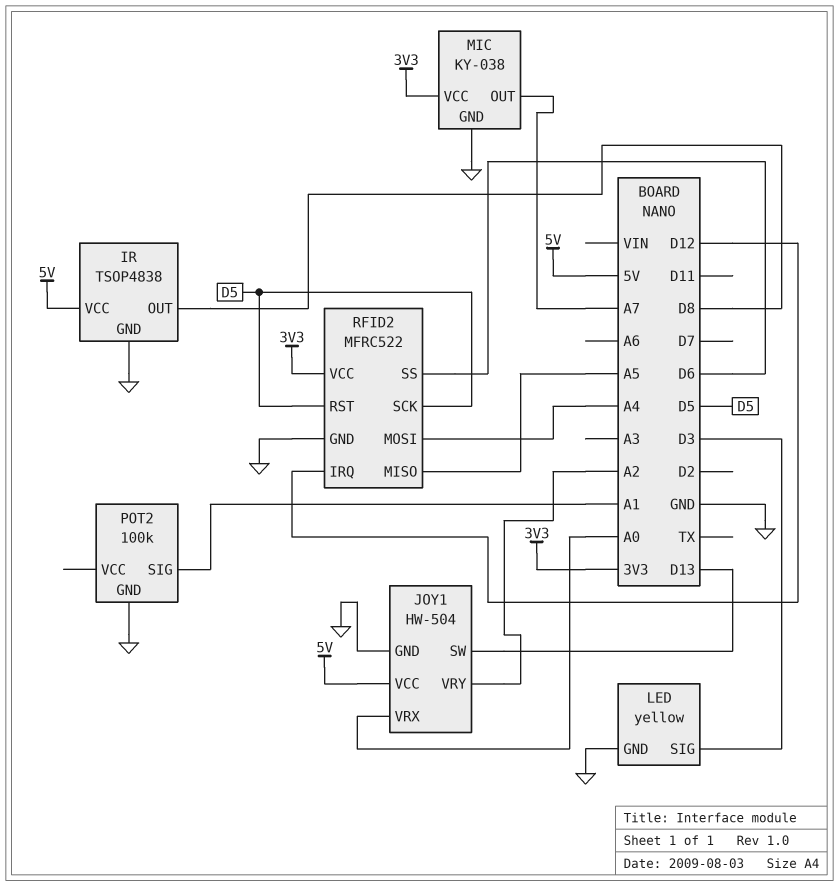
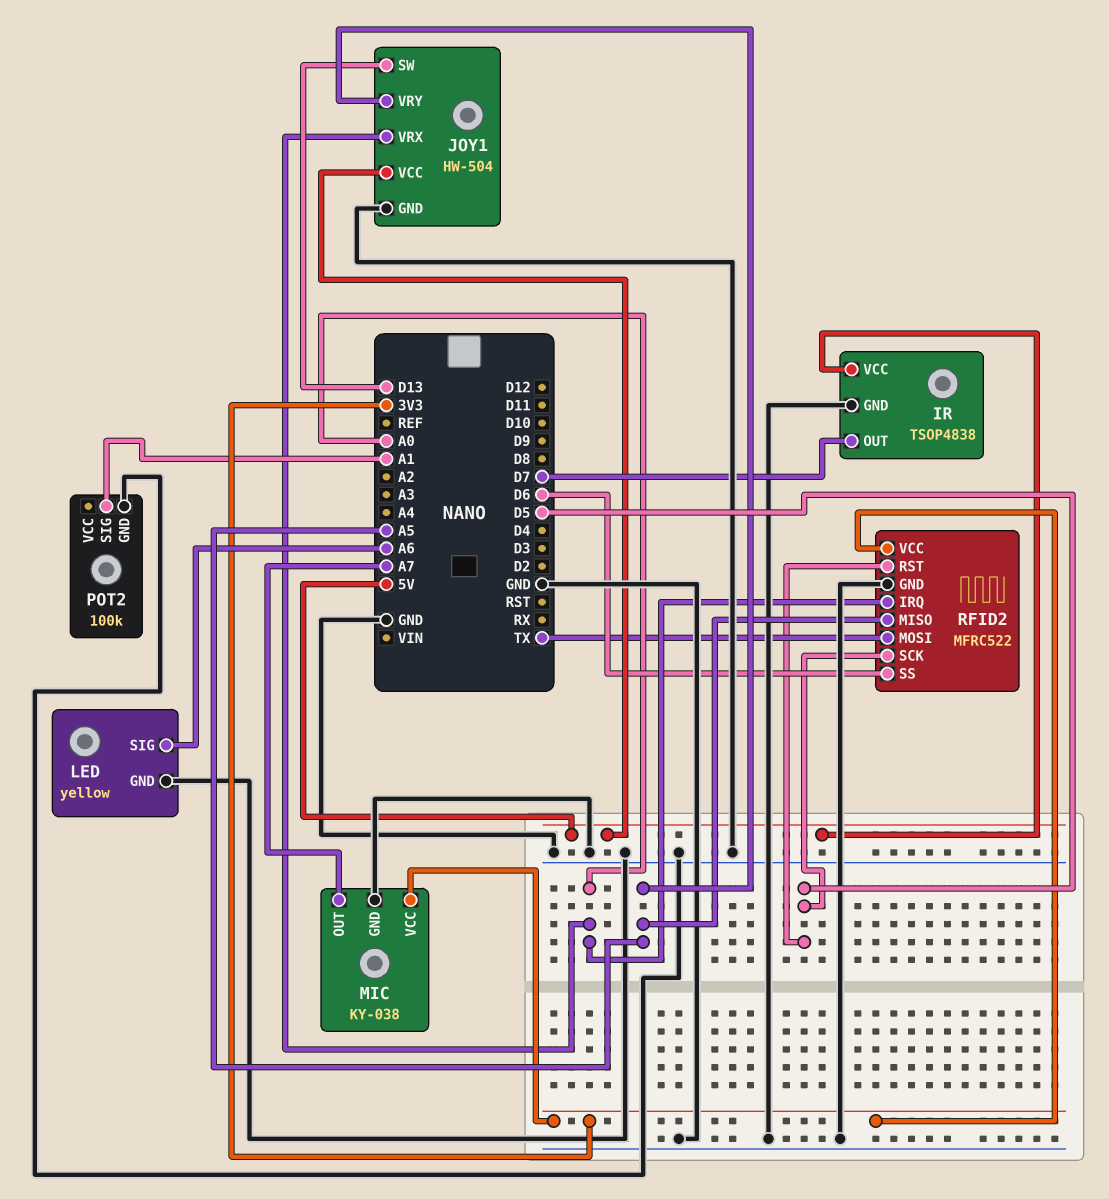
IR pin OUT: D8 -> D7
JOY1 pin VRY: A2 -> A5
LED pin SIG: D3 -> A6
RFID2 pin IRQ: D12 -> A0
RFID2 pin MOSI: A4 -> TX

